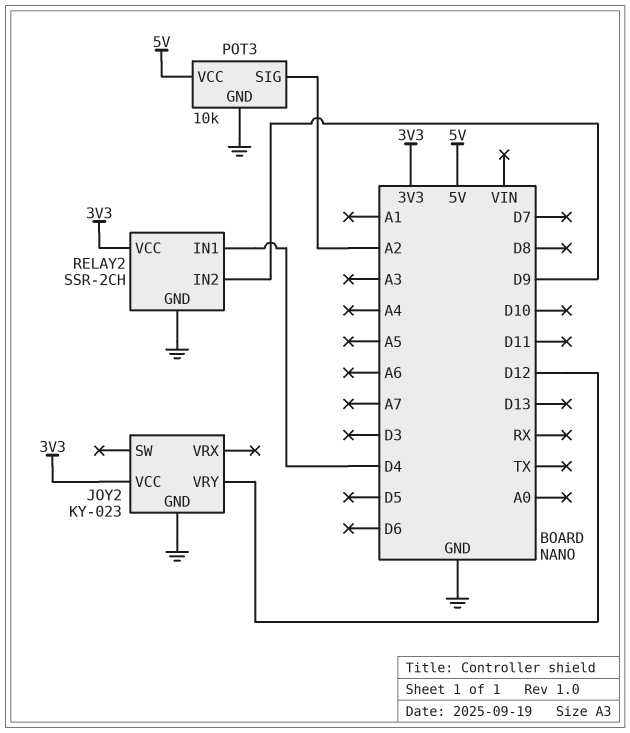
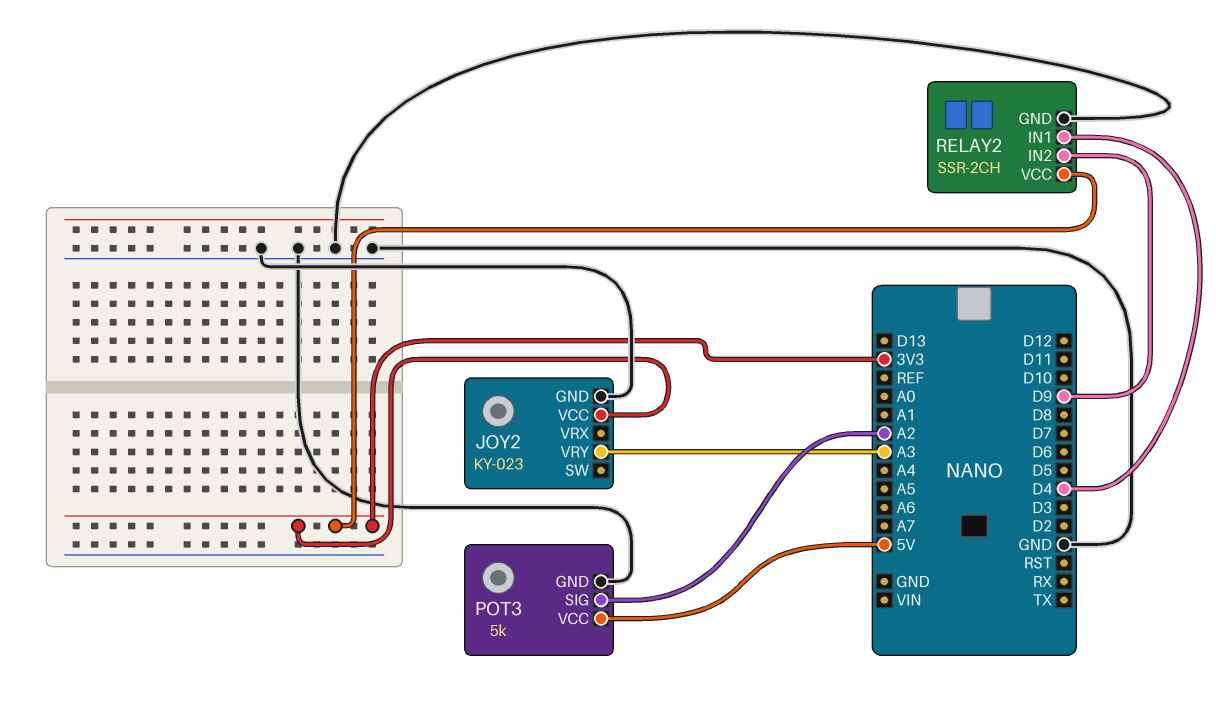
JOY2 pin VRY: D12 -> A3
POT3: 10k -> 5k

